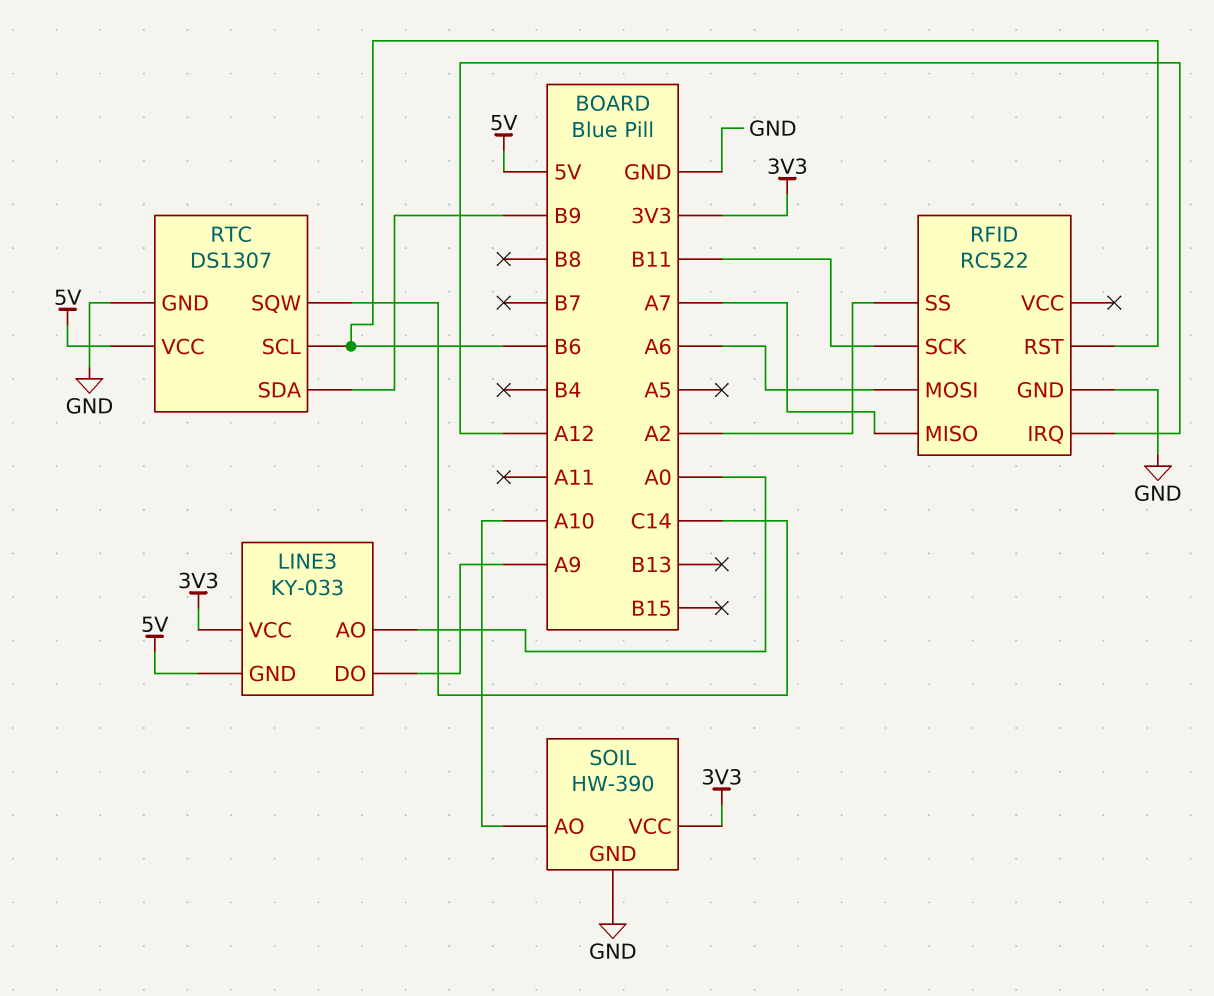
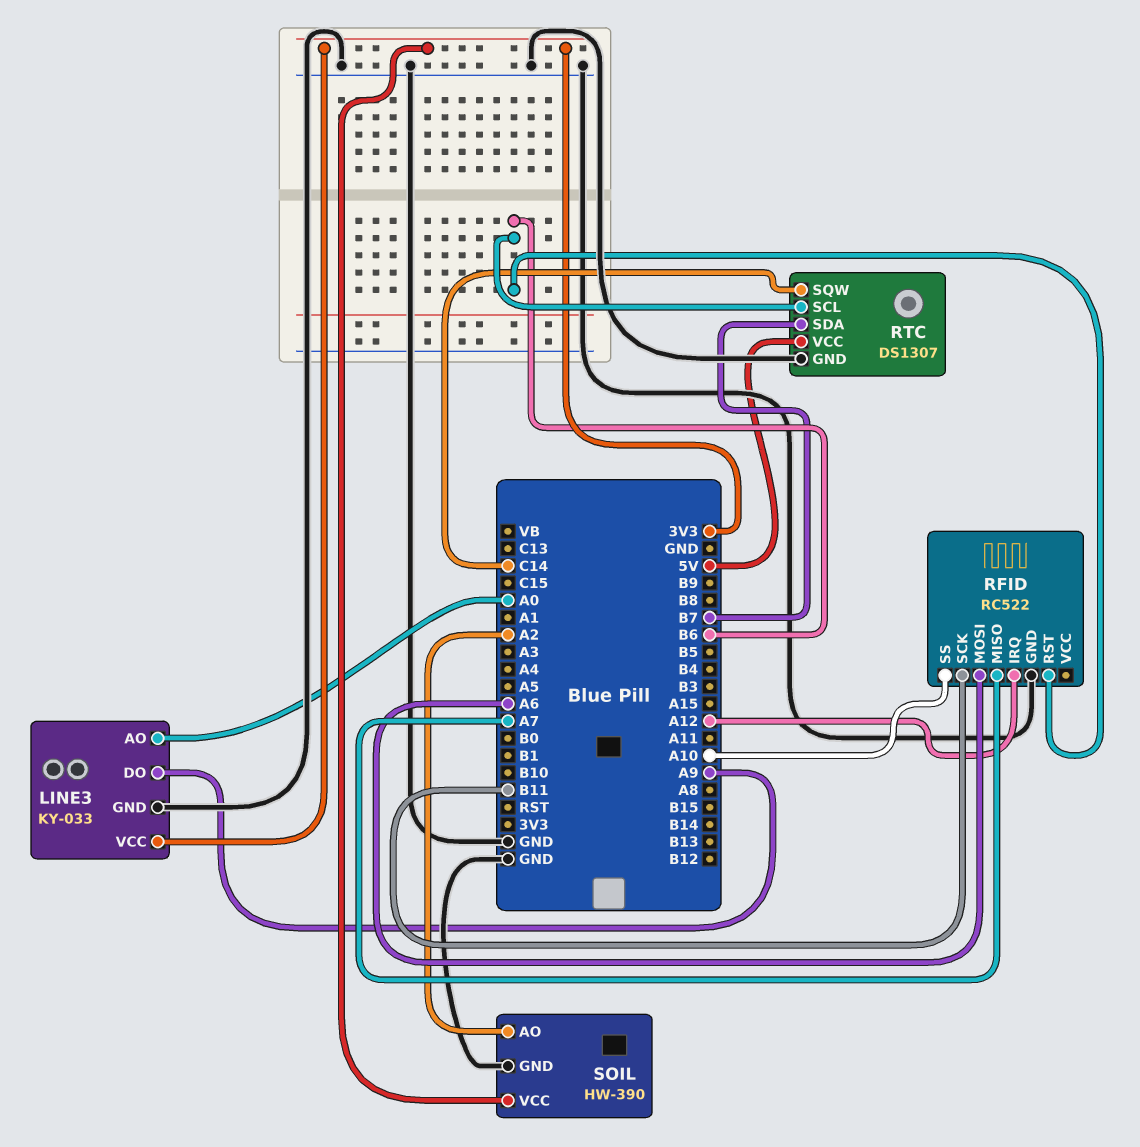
LINE3 pin GND: 5V -> GND
RFID pin SS: A2 -> A10
RTC pin SDA: B9 -> B7
SOIL pin AO: A10 -> A2

